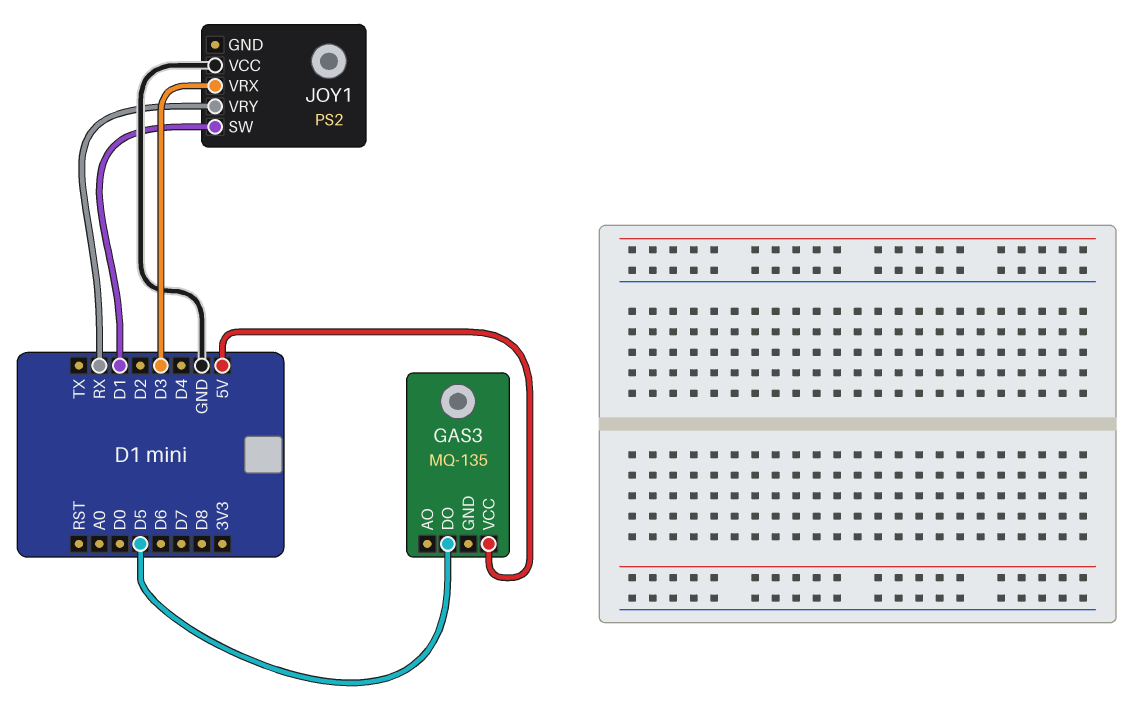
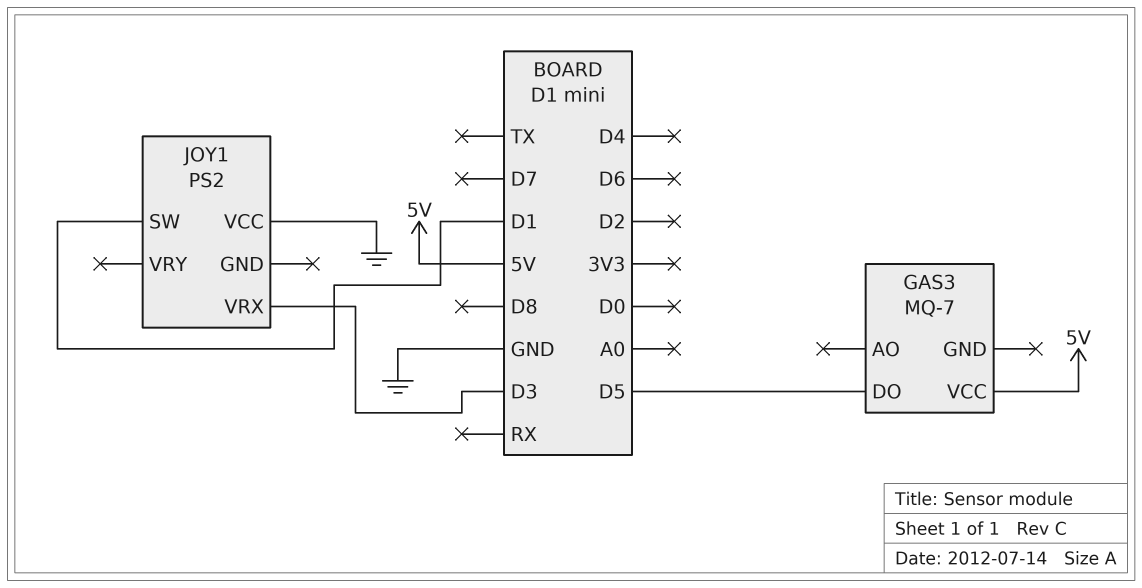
GAS3: MQ-135 -> MQ-7
JOY1 pin VRY: RX -> none

